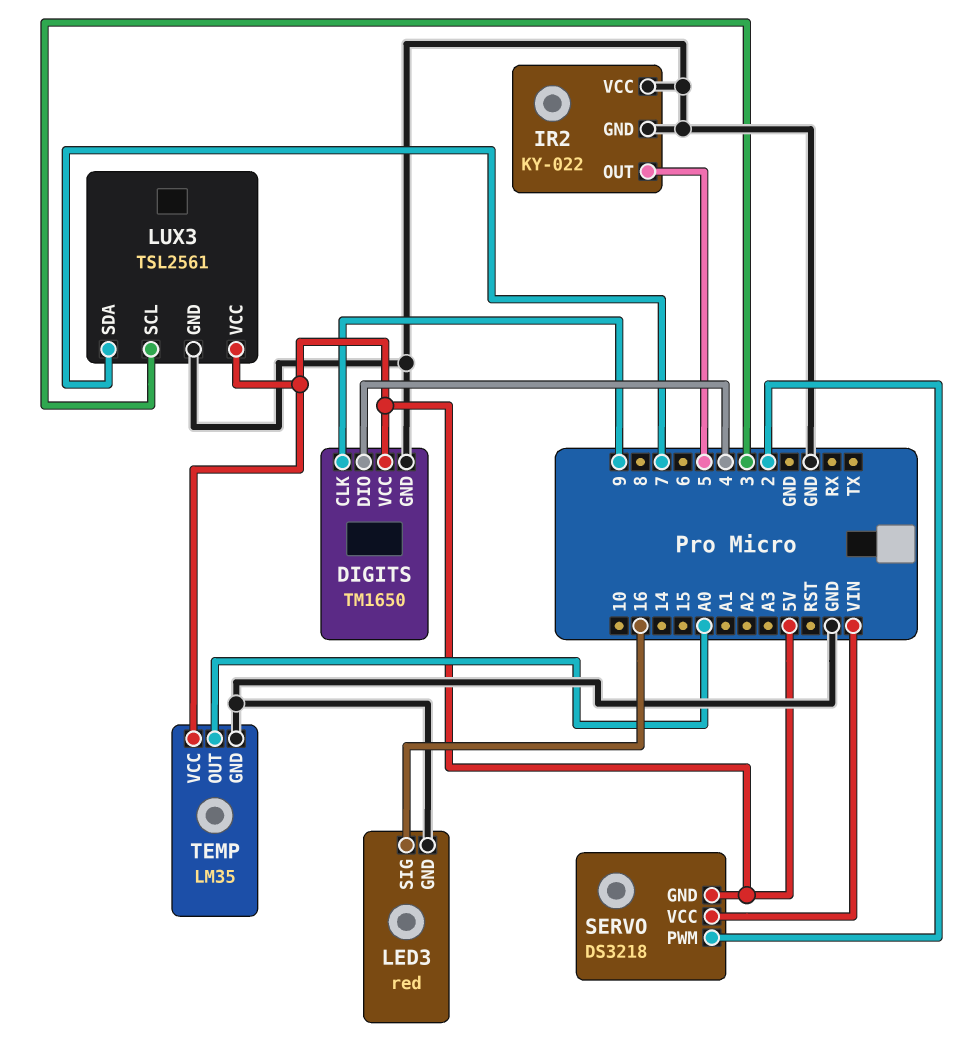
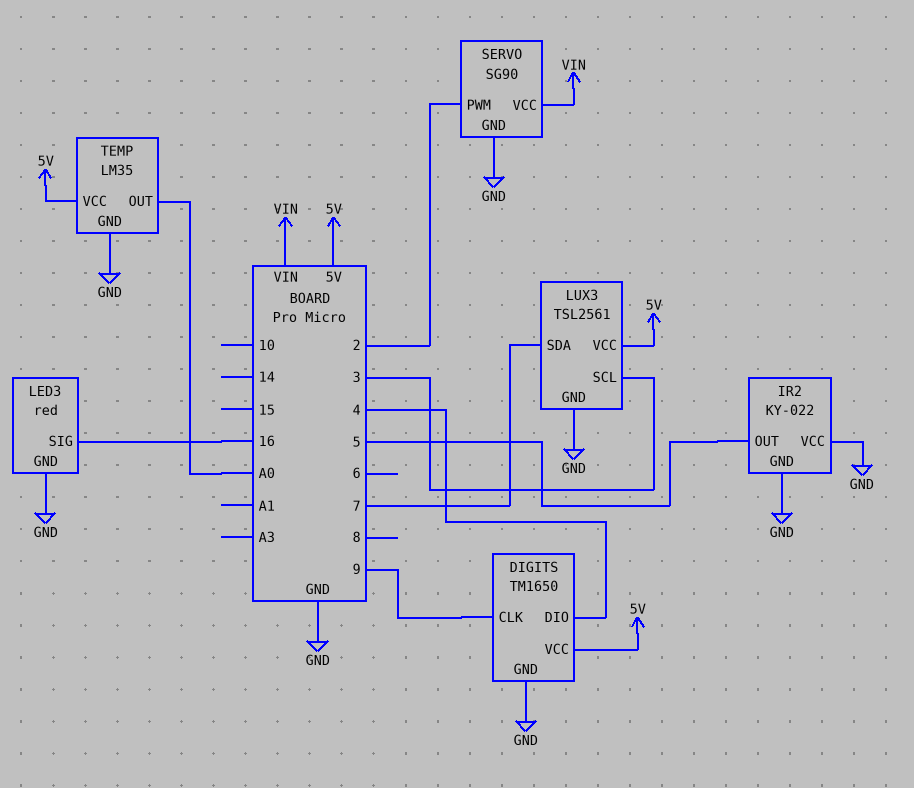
SERVO: DS3218 -> SG90
SERVO pin GND: 5V -> GND

